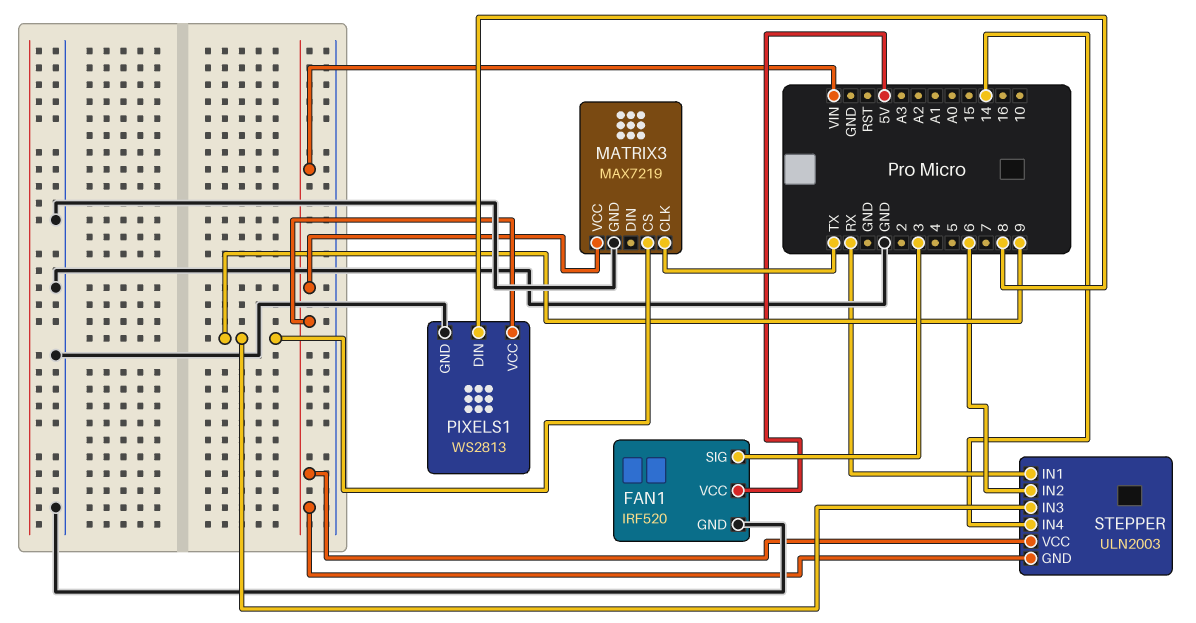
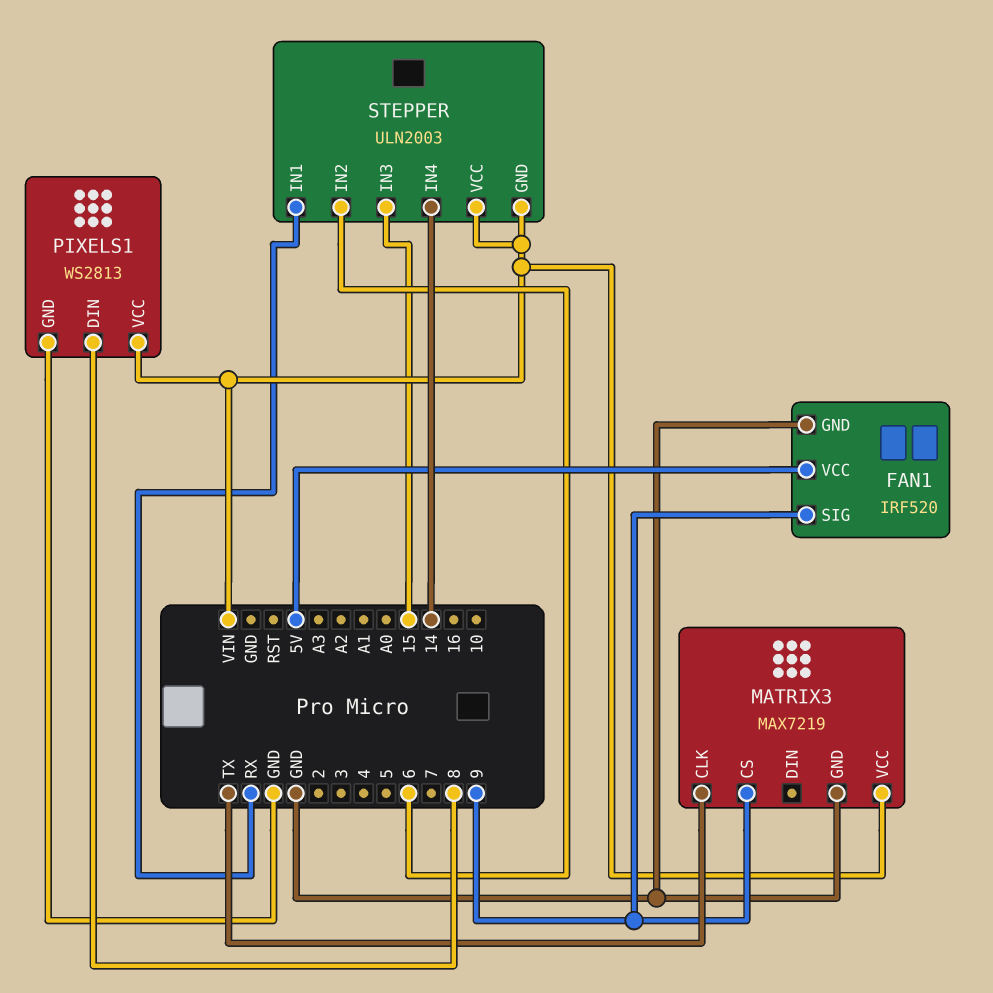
FAN1 pin SIG: 3 -> 9
STEPPER pin IN3: 9 -> 15

